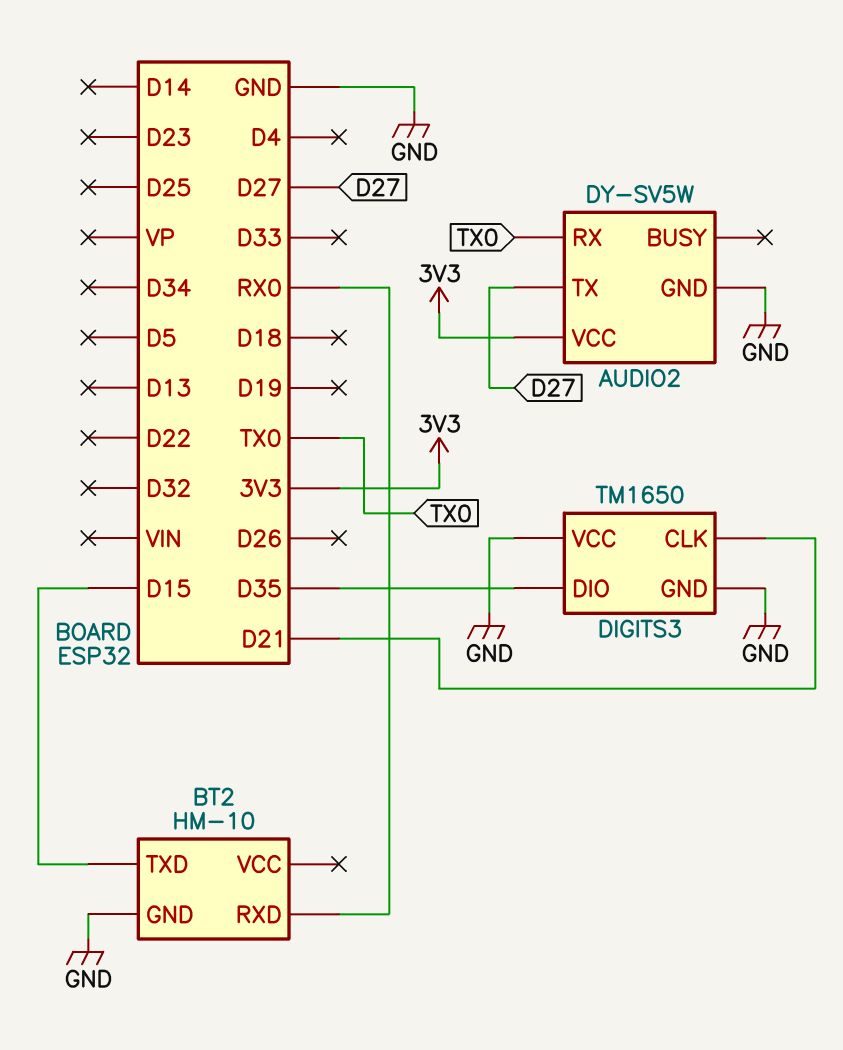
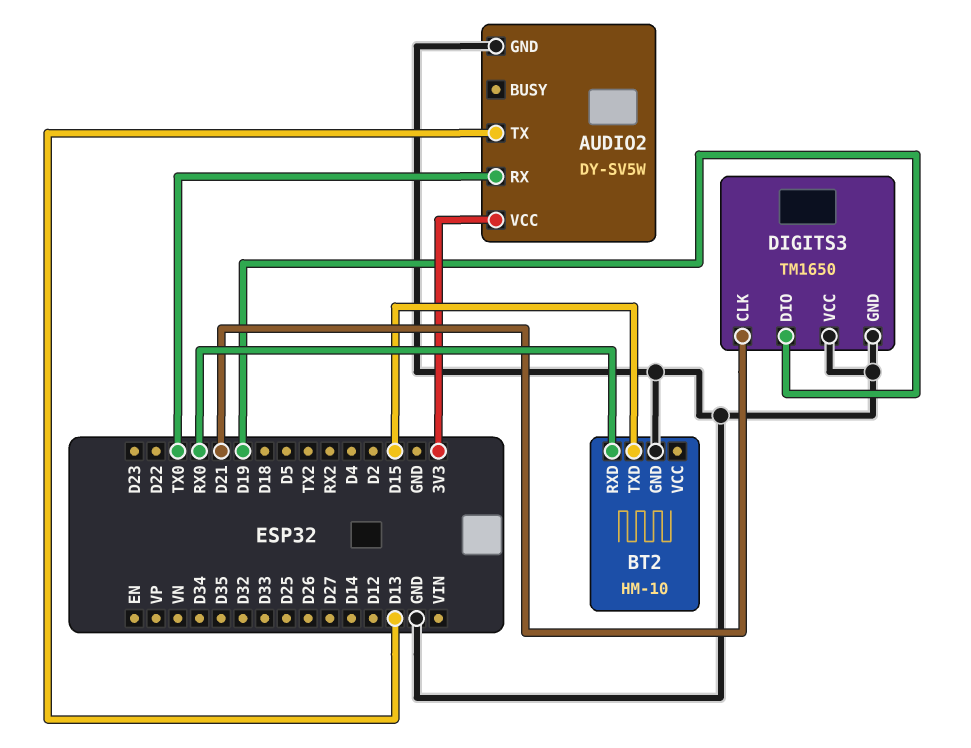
AUDIO2 pin TX: D27 -> D13
DIGITS3 pin DIO: D35 -> D19

